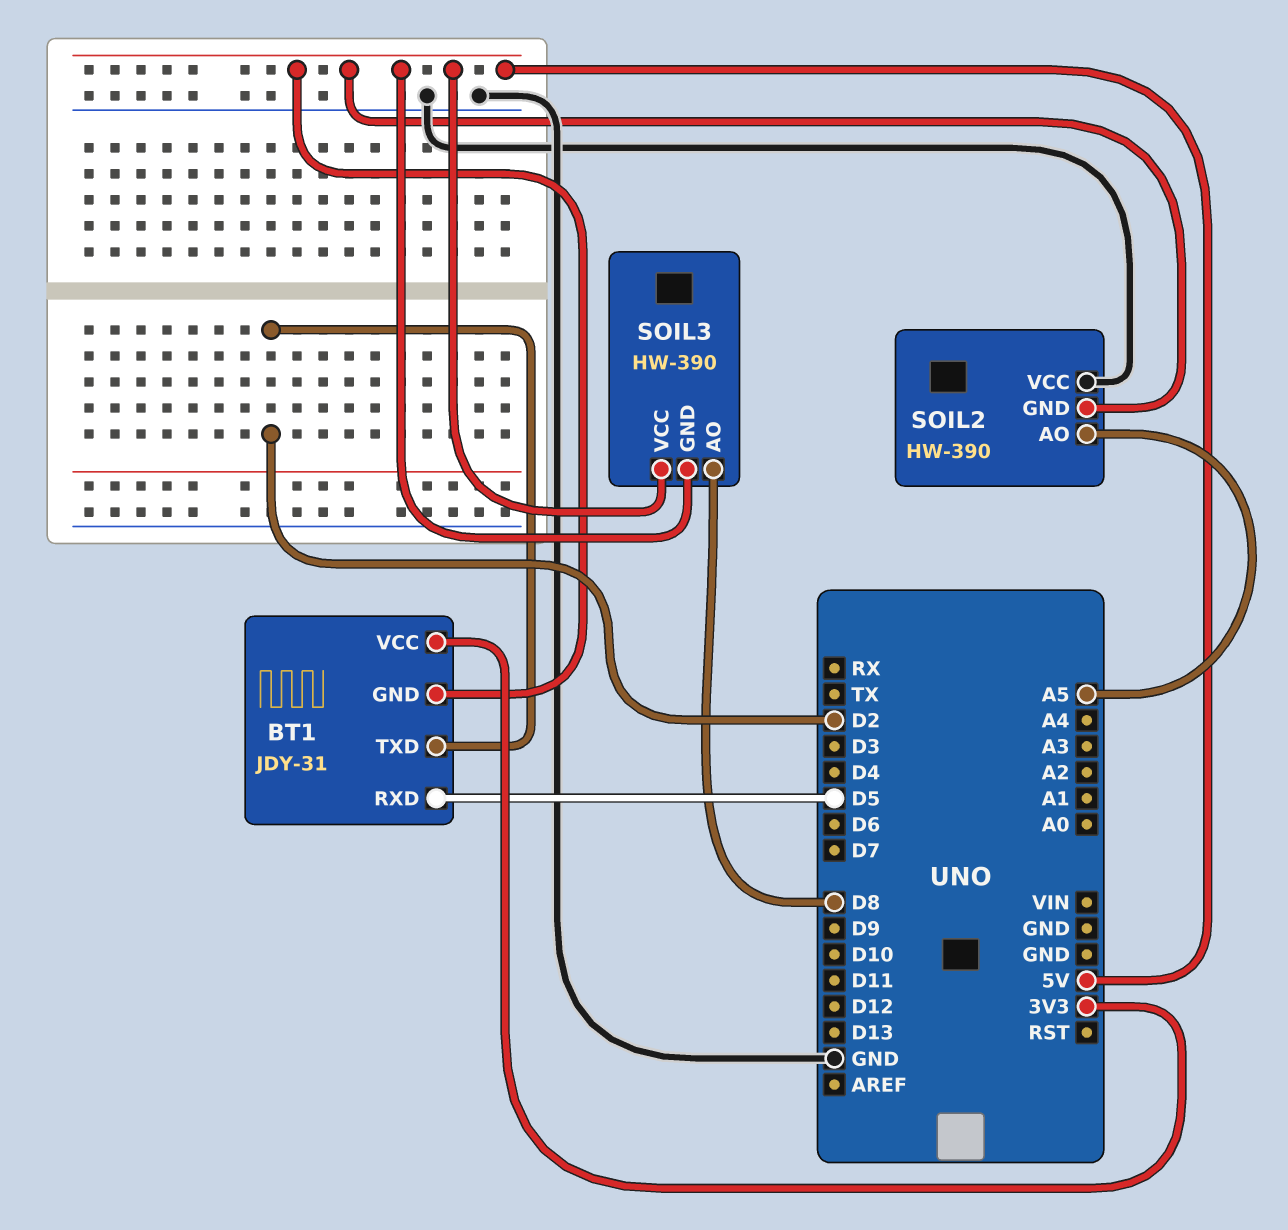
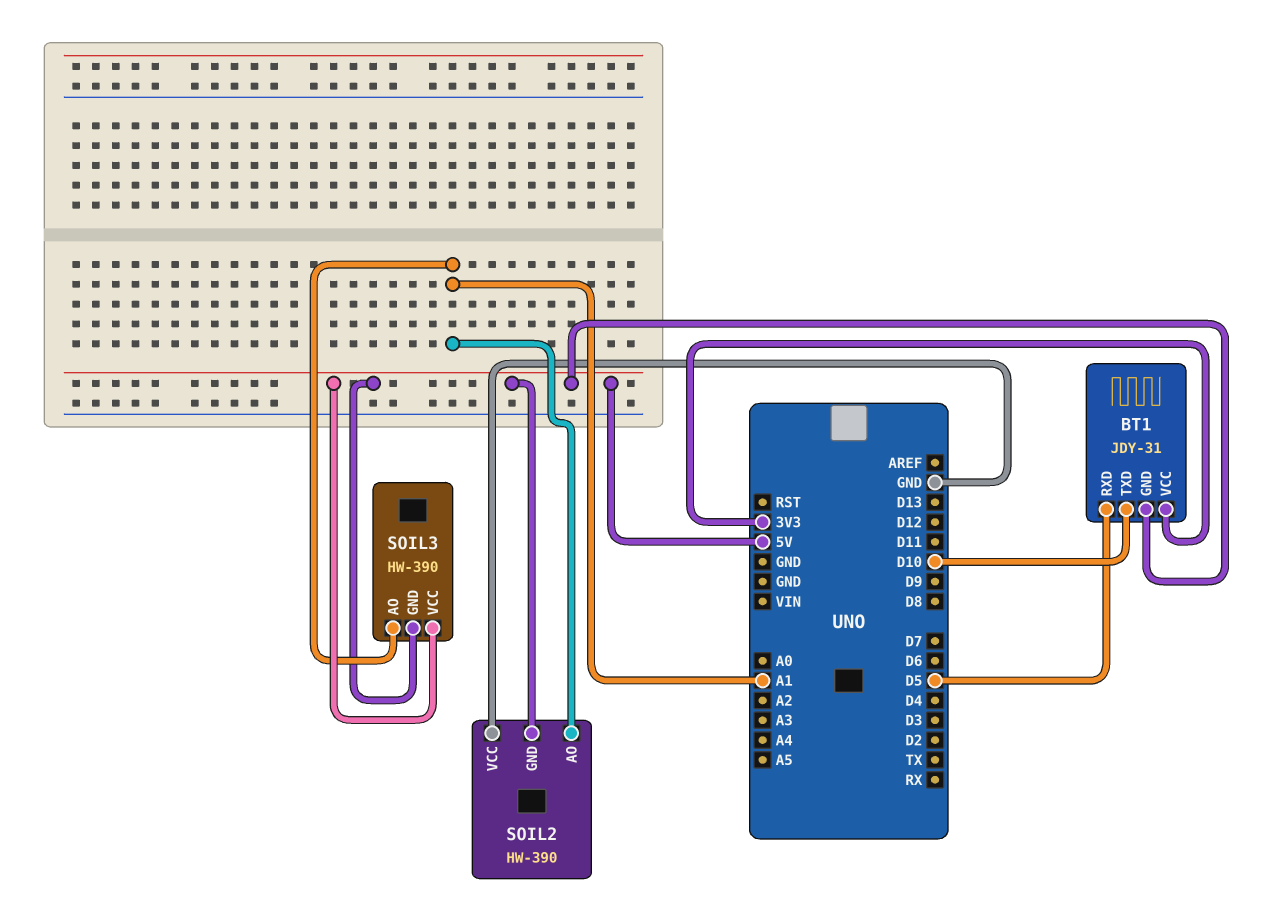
BT1 pin TXD: D2 -> D10
SOIL2 pin AO: A5 -> A1
SOIL3 pin AO: D8 -> A1

